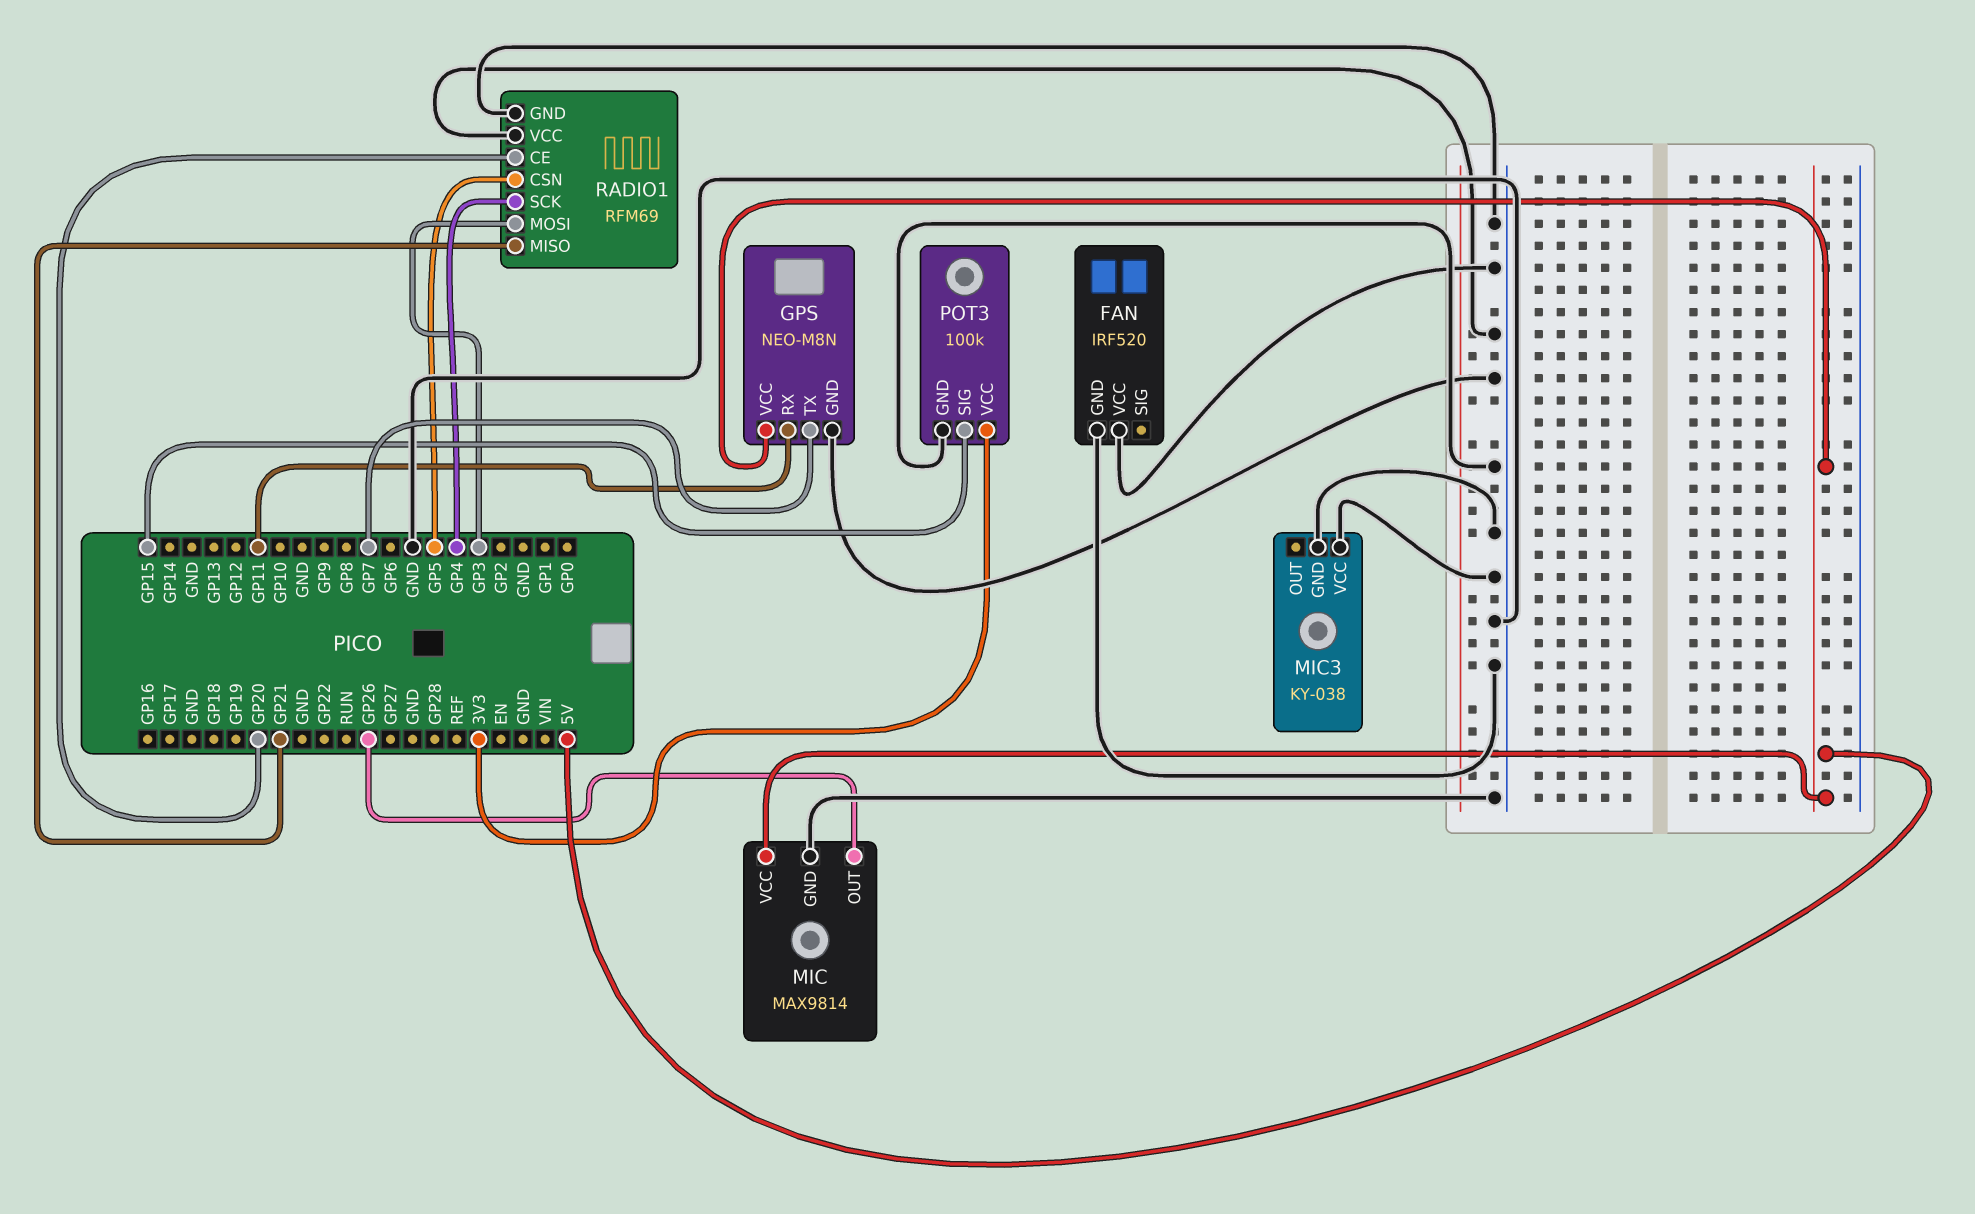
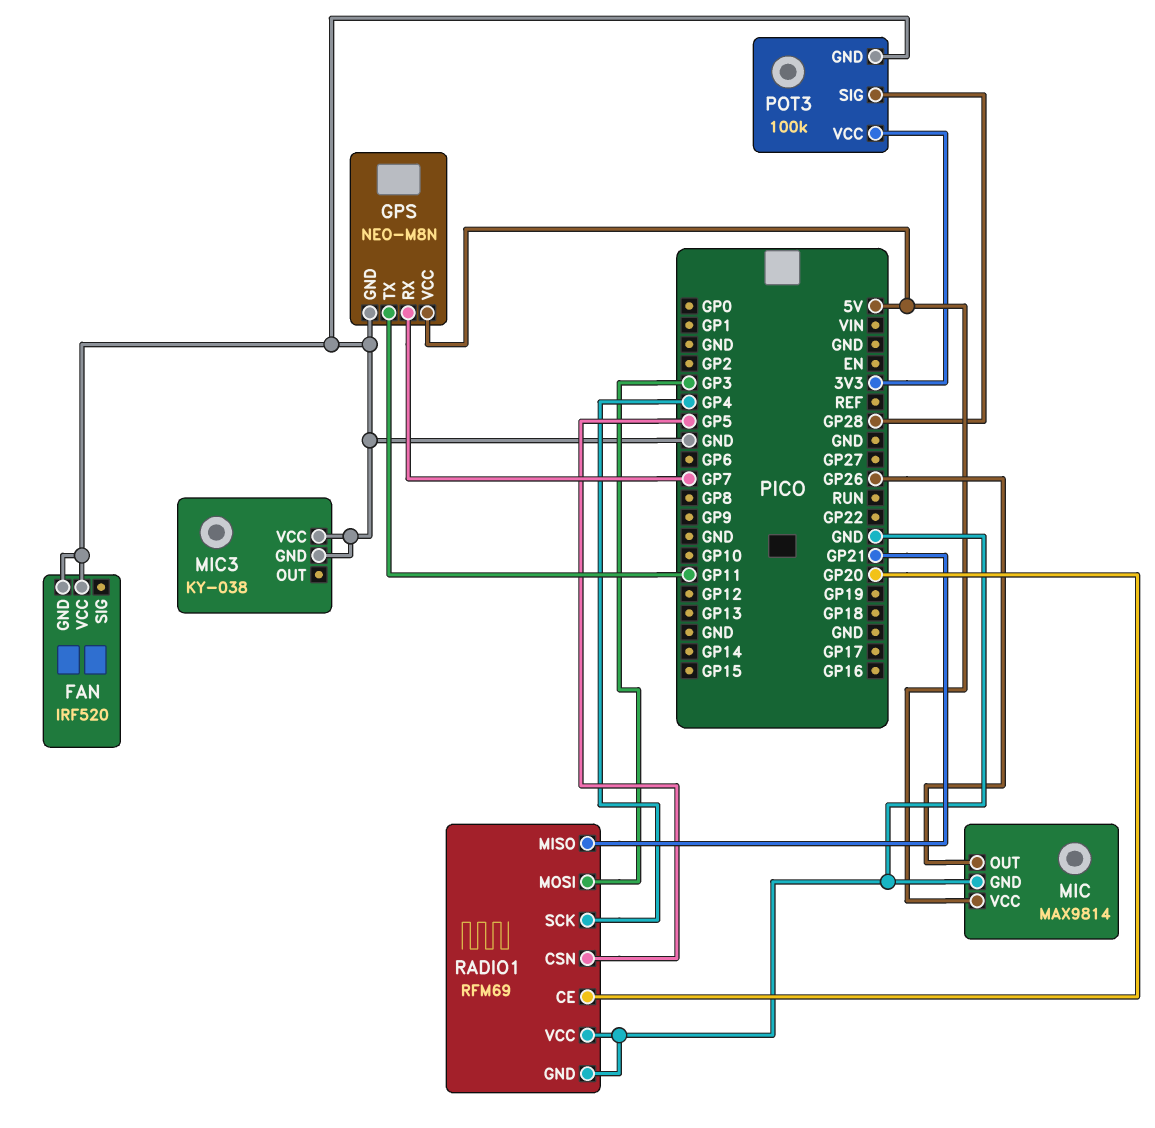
GPS pin RX: GP11 -> GP7
GPS pin TX: GP7 -> GP11
POT3 pin SIG: GP15 -> GP28

